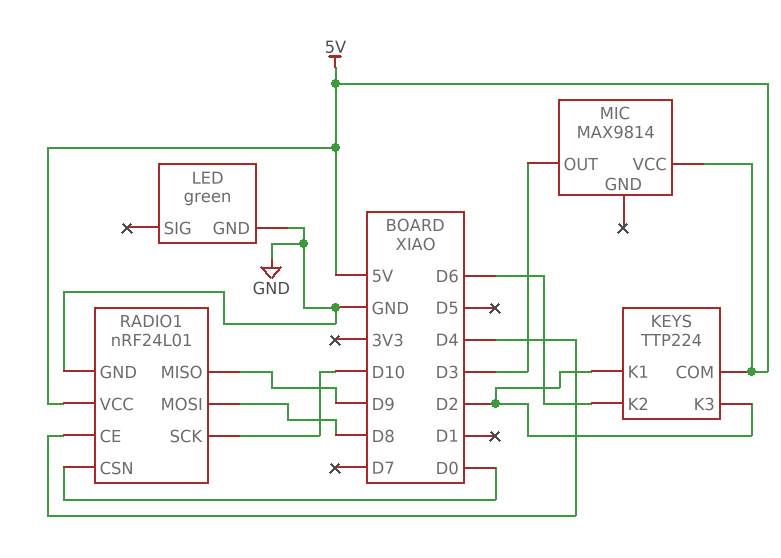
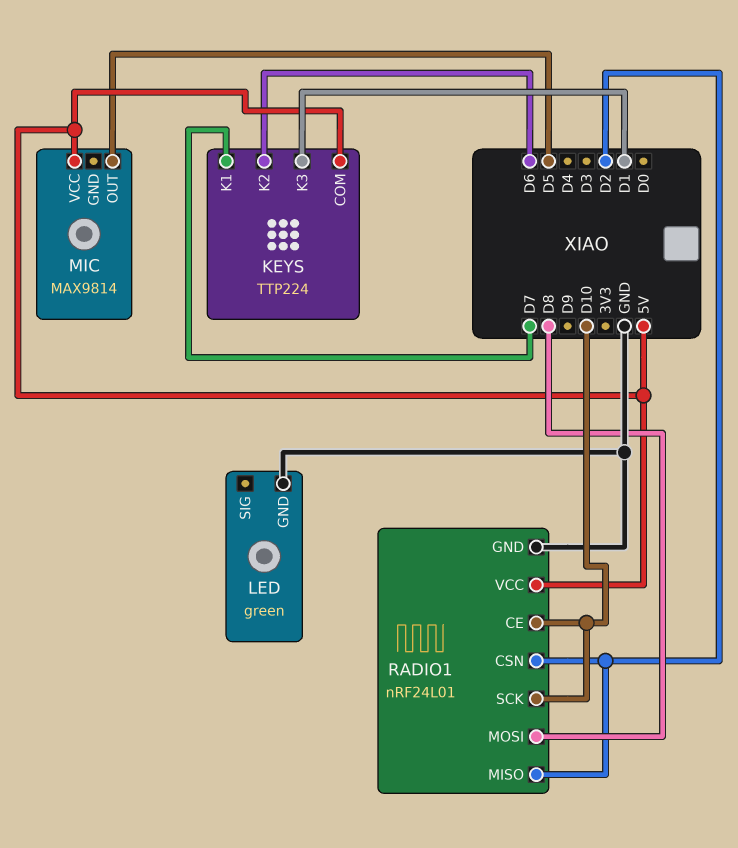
KEYS pin K1: D2 -> D7
KEYS pin K3: D2 -> D1
MIC pin OUT: D3 -> D5
RADIO1 pin CE: D4 -> D10
RADIO1 pin CSN: D0 -> D2
RADIO1 pin MISO: D9 -> D2

